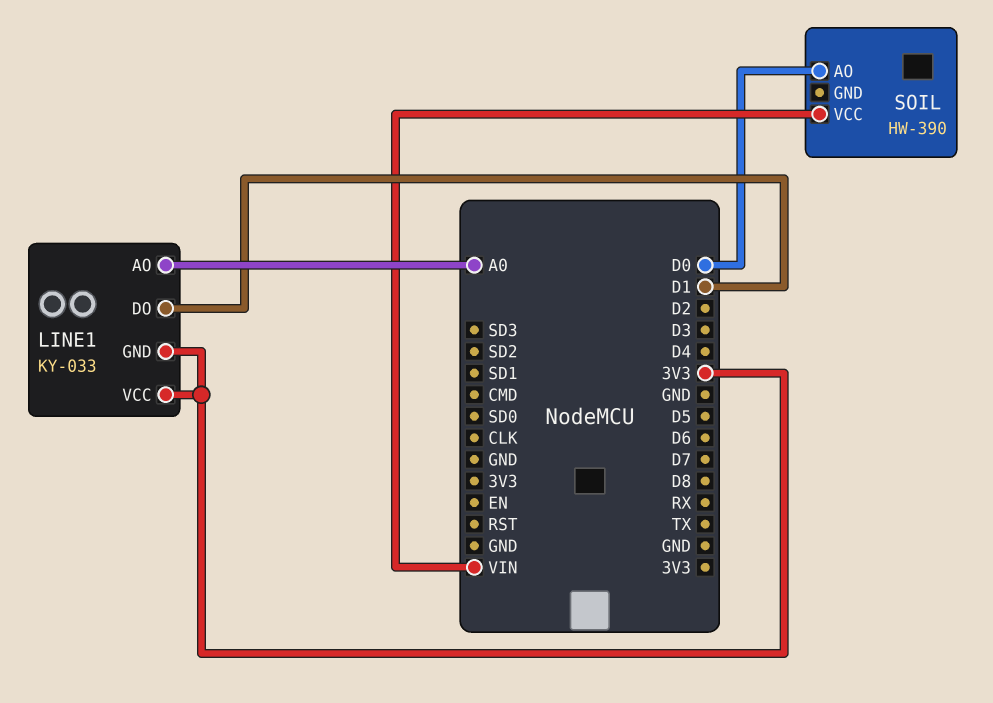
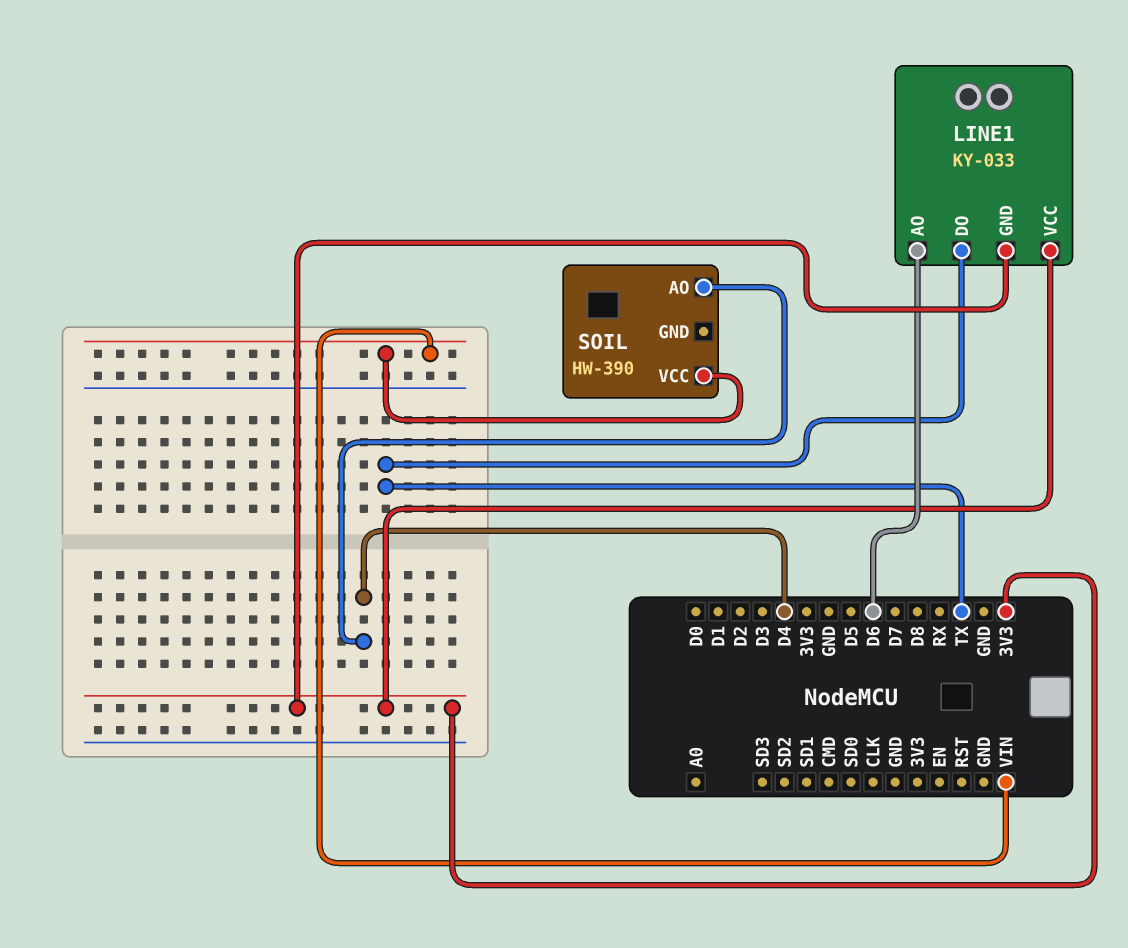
LINE1 pin AO: A0 -> D6
LINE1 pin DO: D1 -> TX
SOIL pin AO: D0 -> D4

